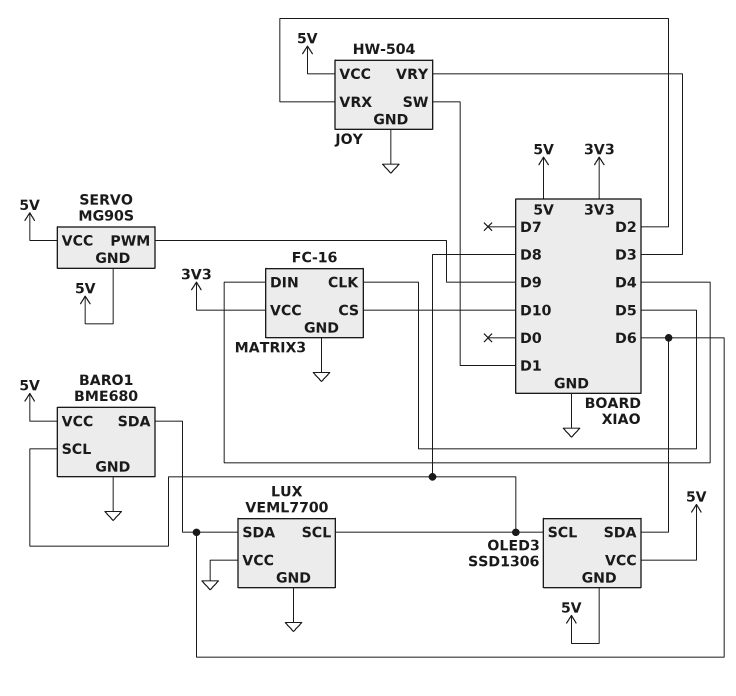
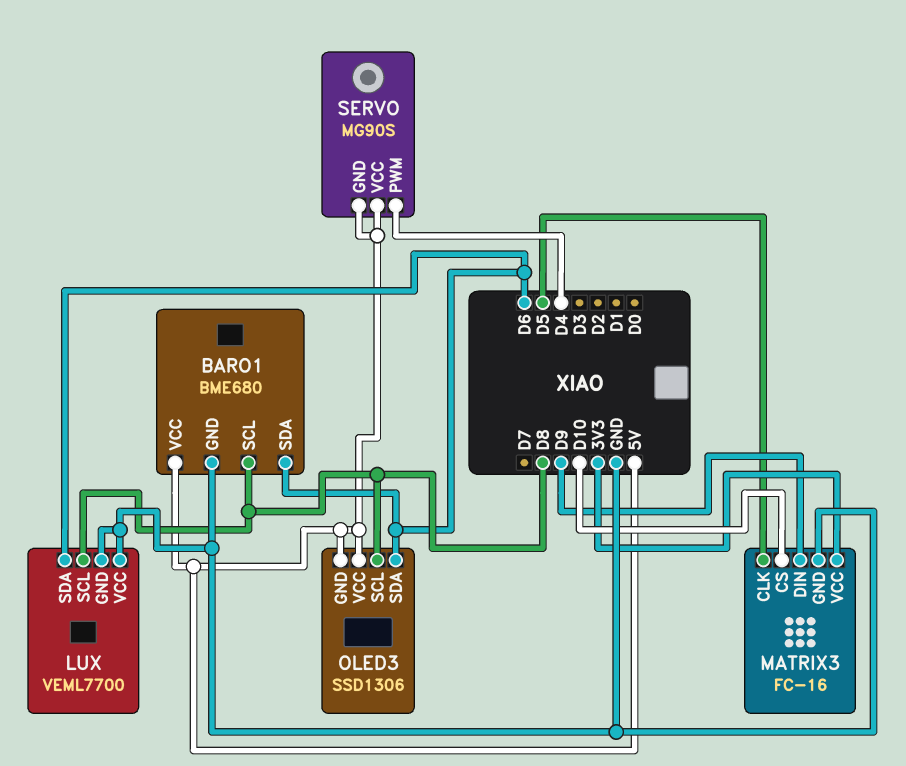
JOY: HW-504 -> none
JOY pin GND: GND -> none
JOY pin SW: D1 -> none
JOY pin VCC: 5V -> none
JOY pin VRX: D2 -> none
JOY pin VRY: D3 -> none
MATRIX3 pin DIN: D4 -> D9
SERVO pin PWM: D9 -> D4

